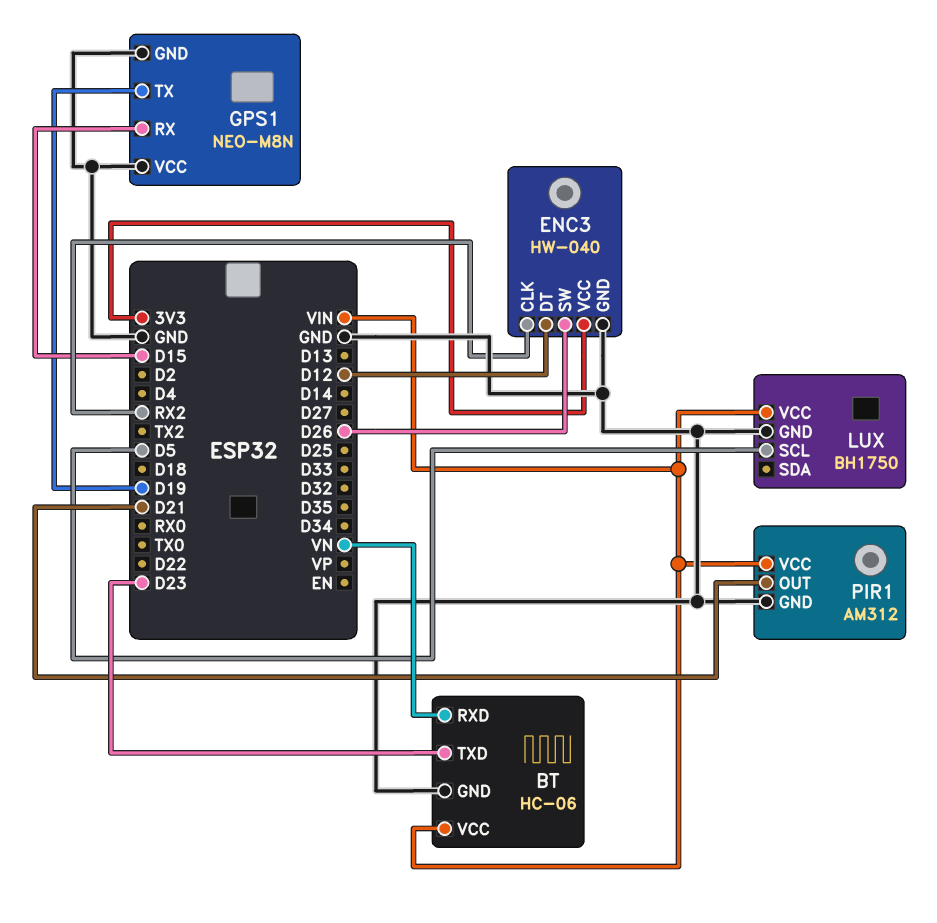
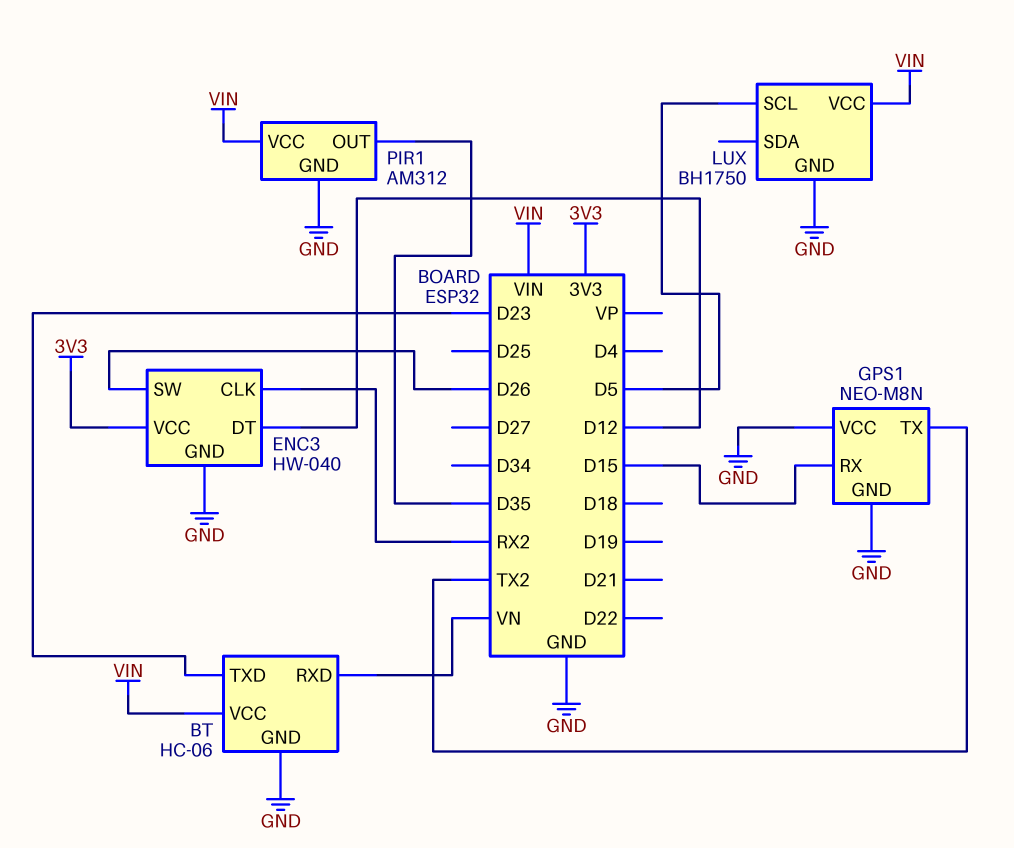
GPS1 pin TX: D19 -> TX2
PIR1 pin OUT: D21 -> D35

